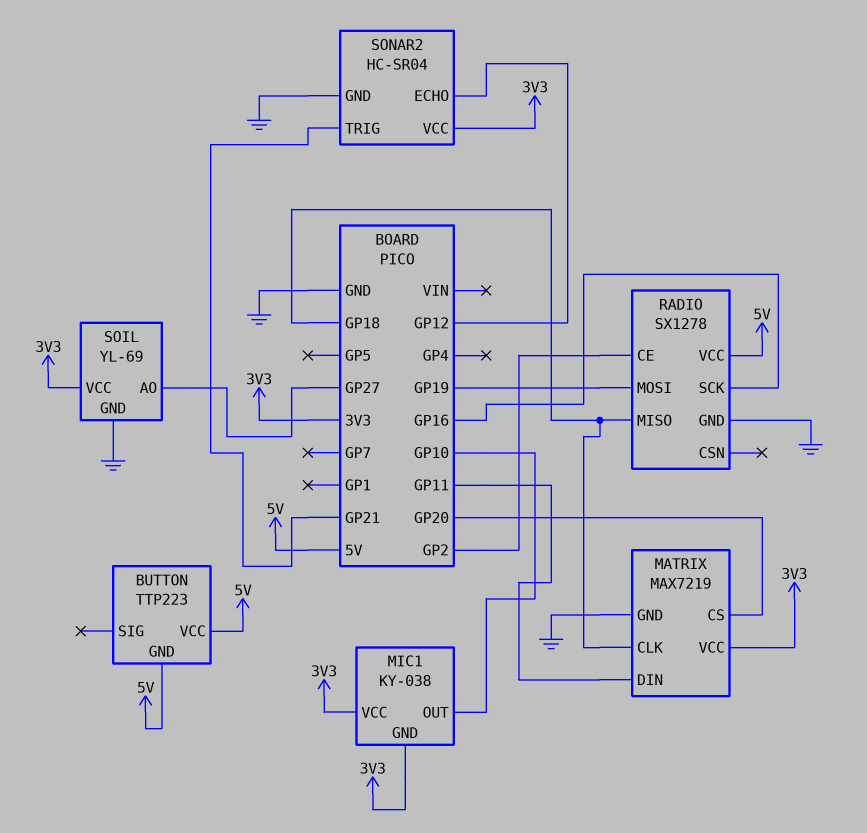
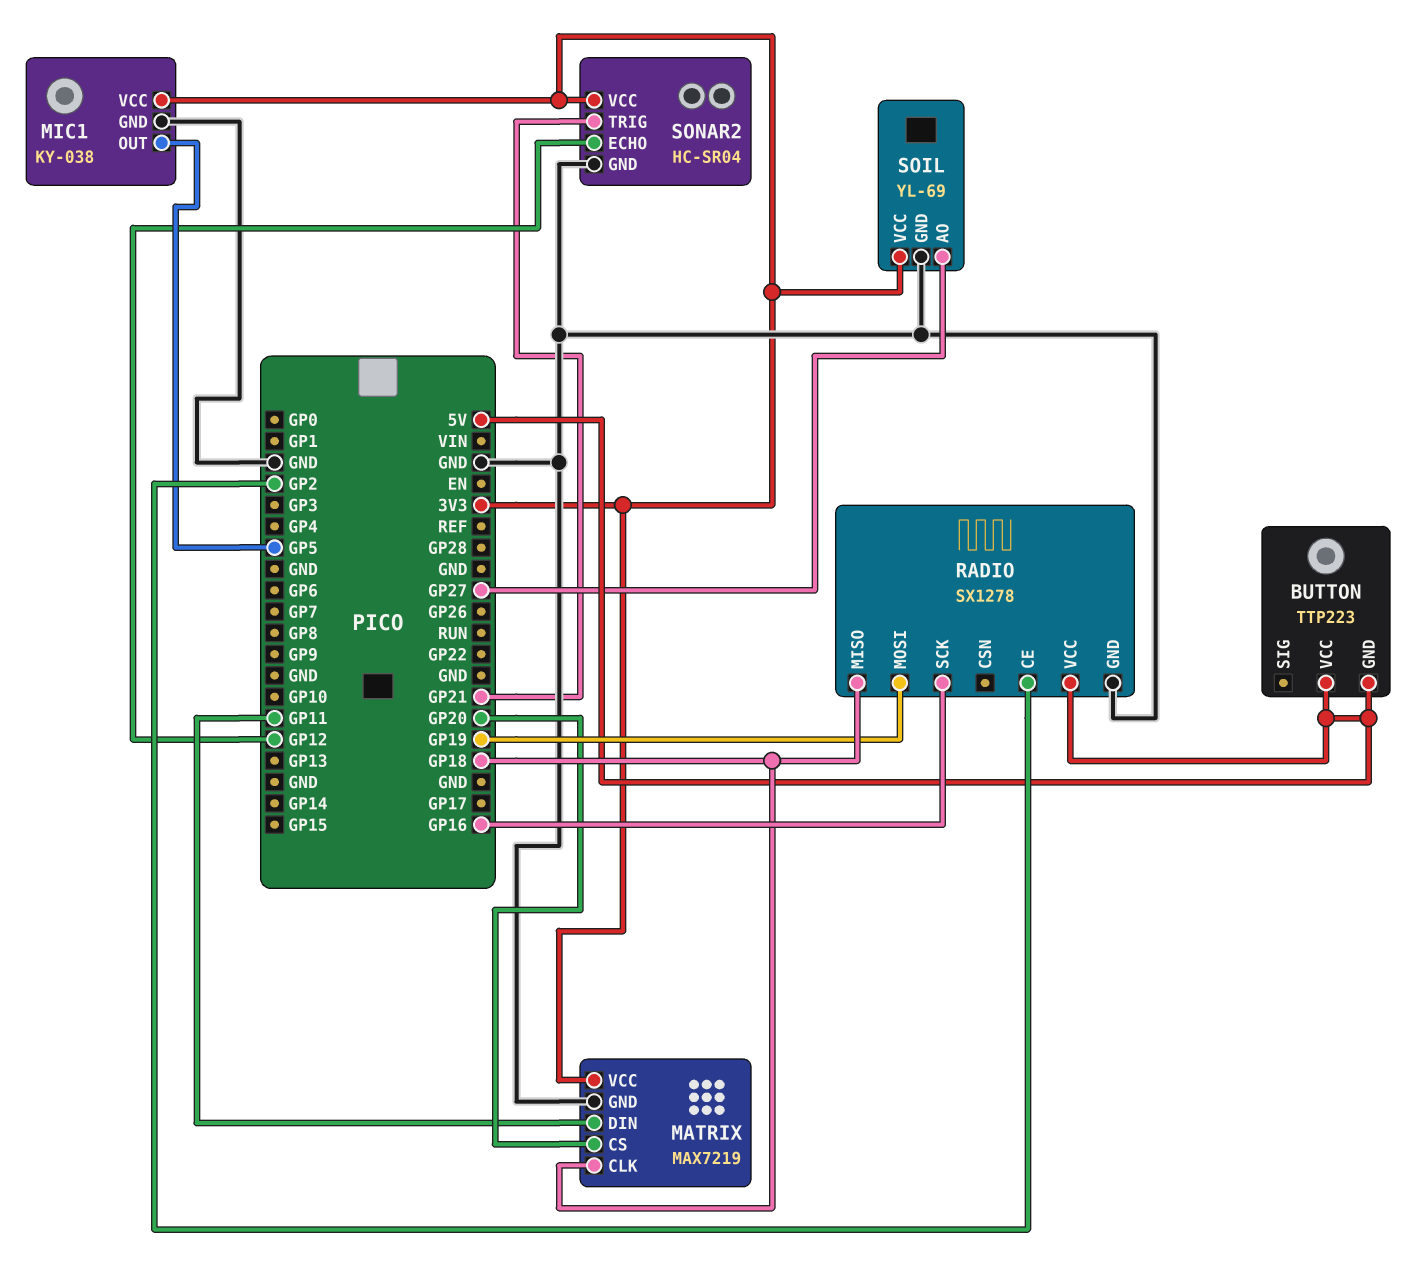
MIC1 pin GND: 3V3 -> GND
MIC1 pin OUT: GP10 -> GP5

